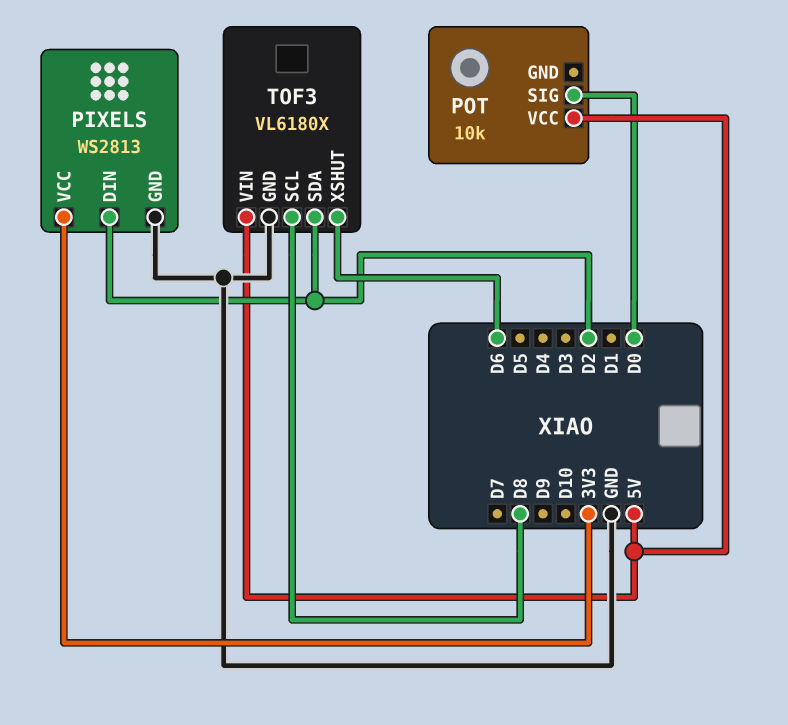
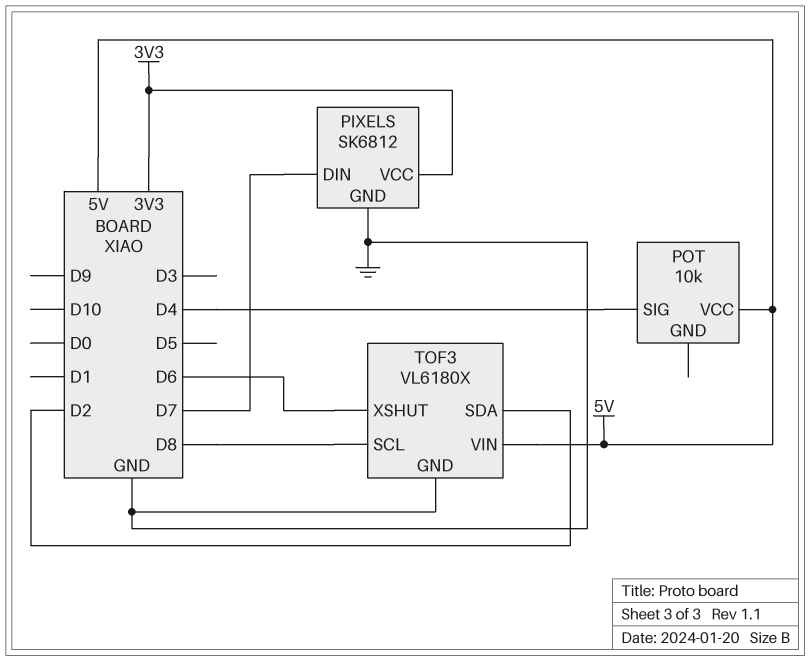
PIXELS: WS2813 -> SK6812
PIXELS pin DIN: D2 -> D7
POT pin SIG: D0 -> D4

